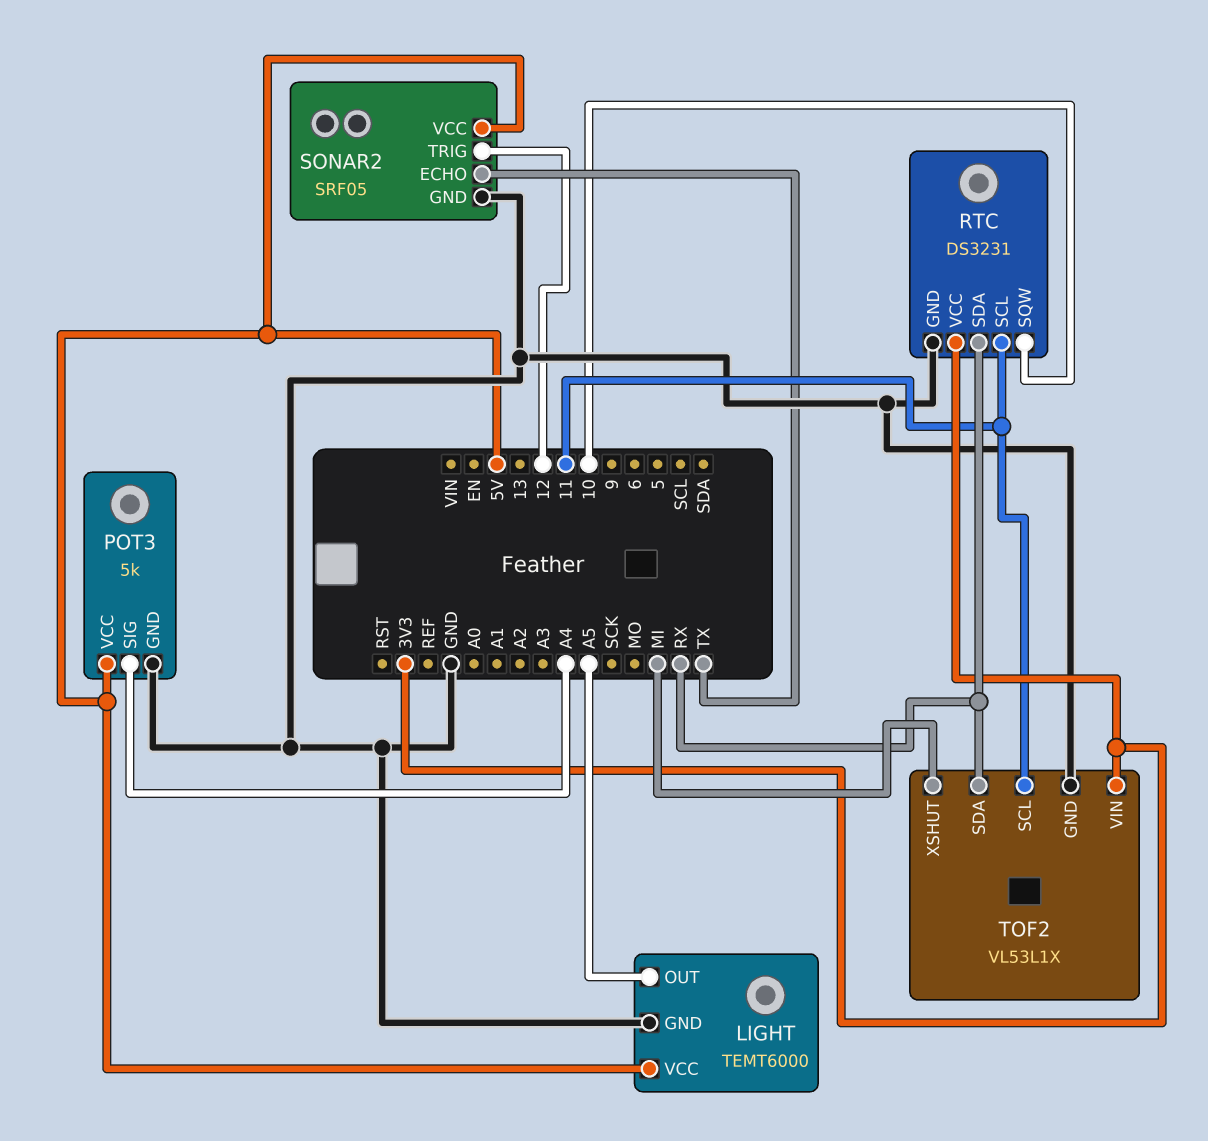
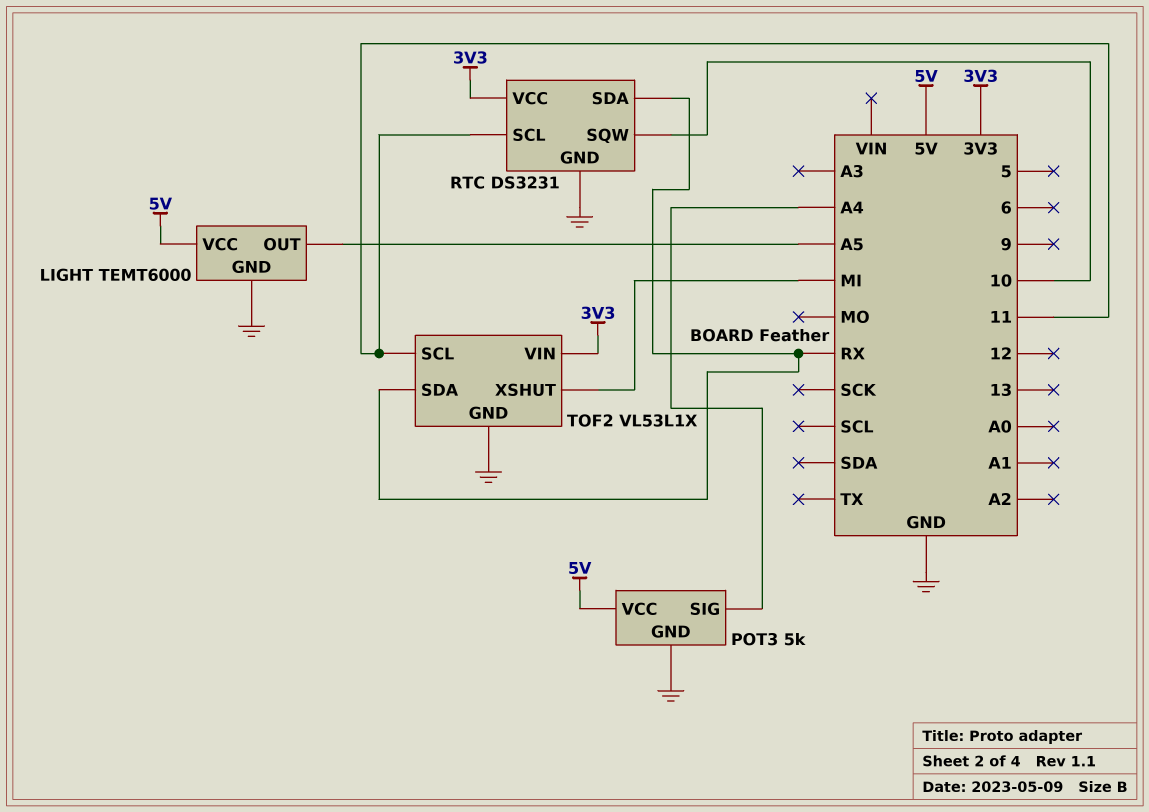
SONAR2: SRF05 -> none
SONAR2 pin ECHO: TX -> none
SONAR2 pin GND: GND -> none
SONAR2 pin TRIG: 12 -> none
SONAR2 pin VCC: 5V -> none

